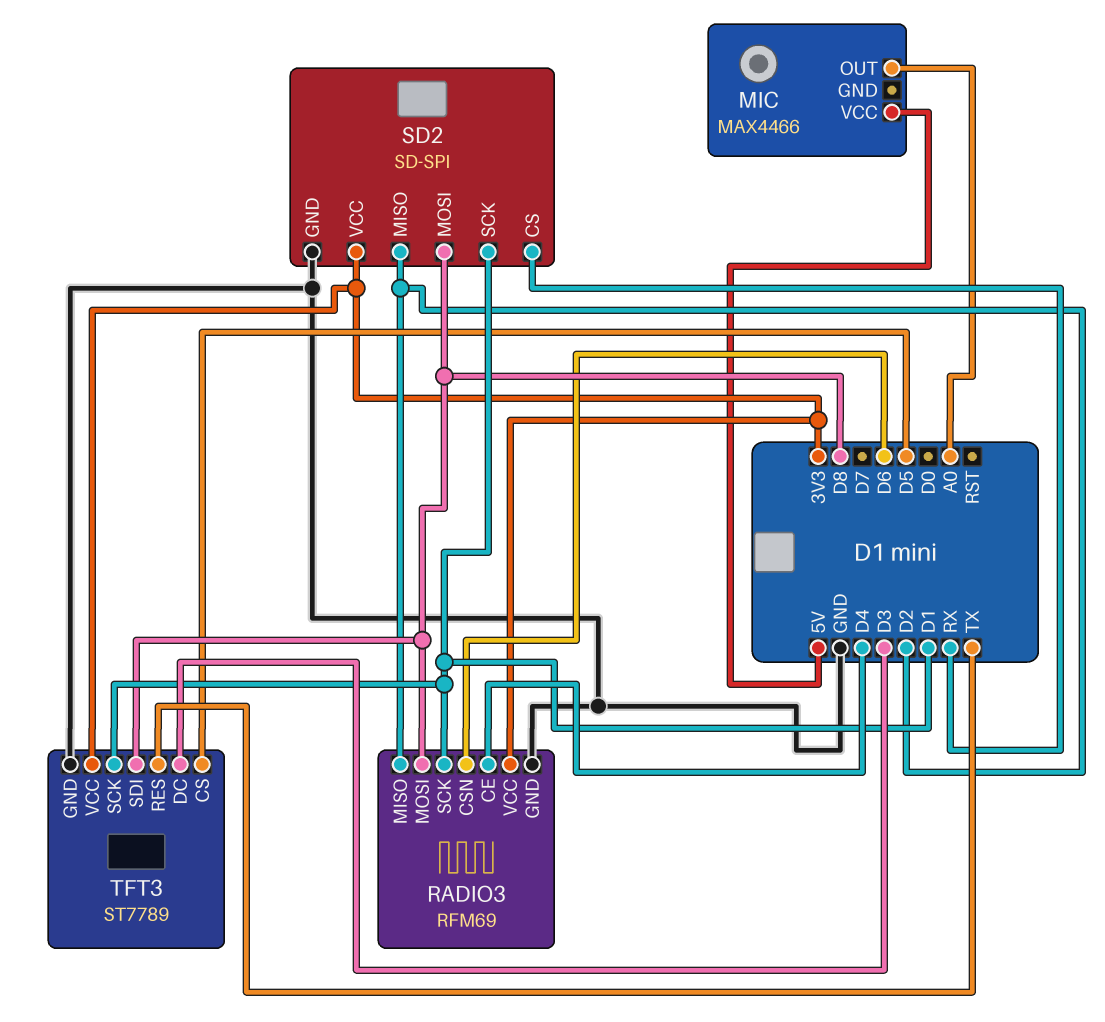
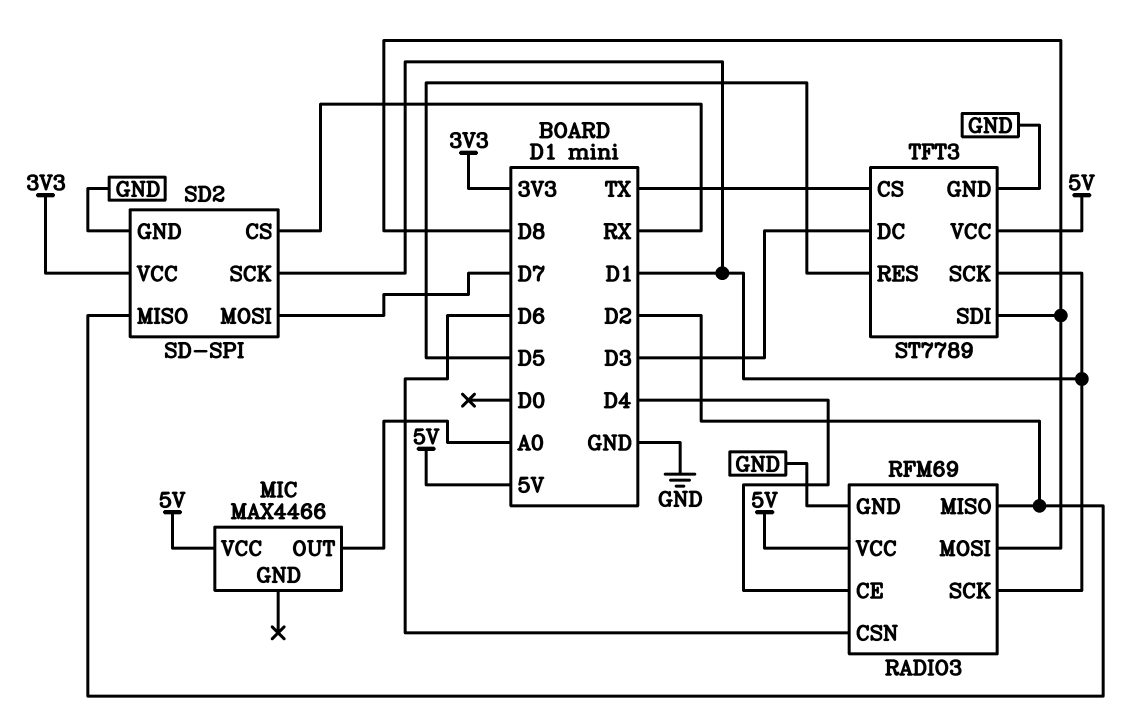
RADIO3 pin VCC: 3V3 -> 5V
SD2 pin MOSI: D8 -> D7
TFT3 pin CS: D5 -> TX
TFT3 pin RES: TX -> D5
TFT3 pin VCC: 3V3 -> 5V

